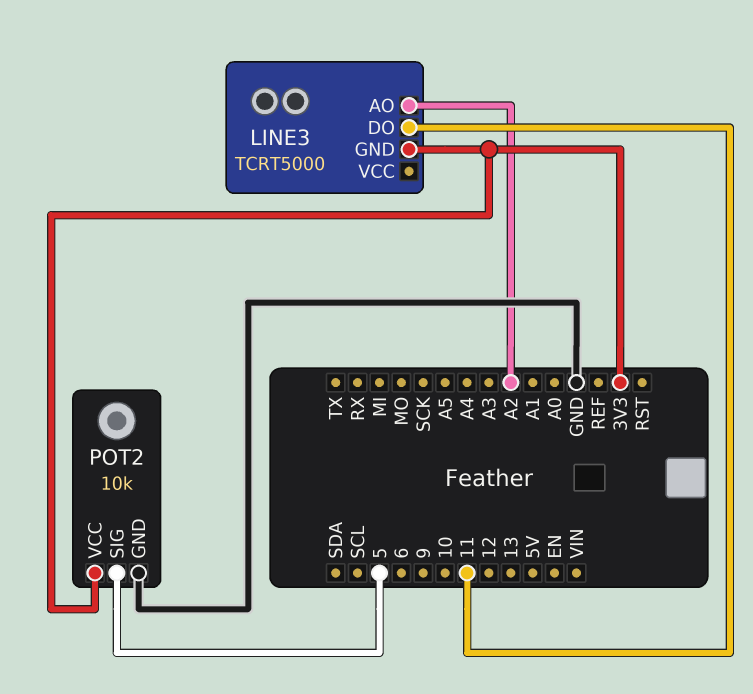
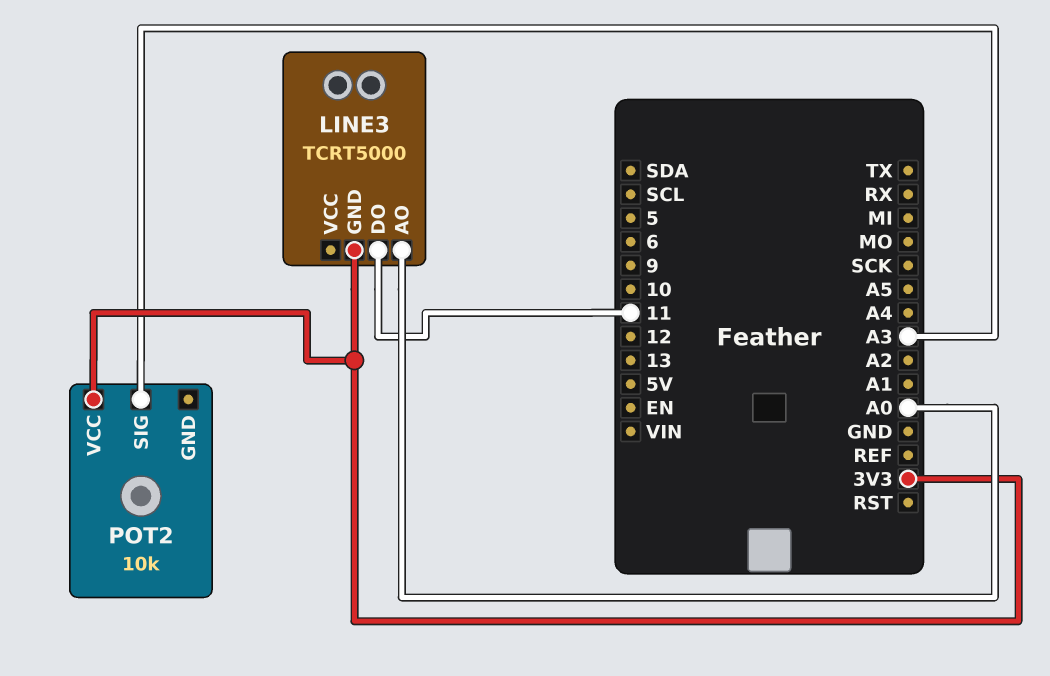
LINE3 pin AO: A2 -> A0
POT2 pin GND: GND -> none
POT2 pin SIG: 5 -> A3

